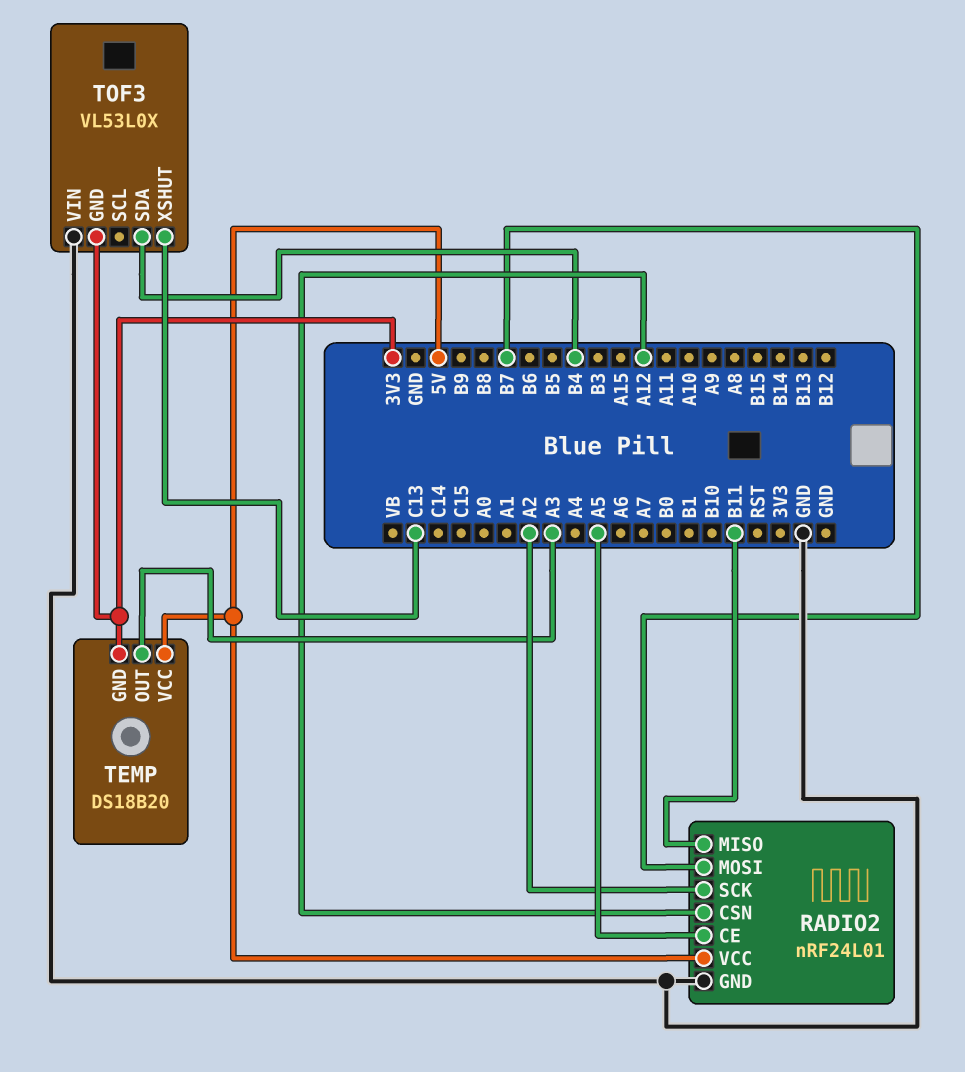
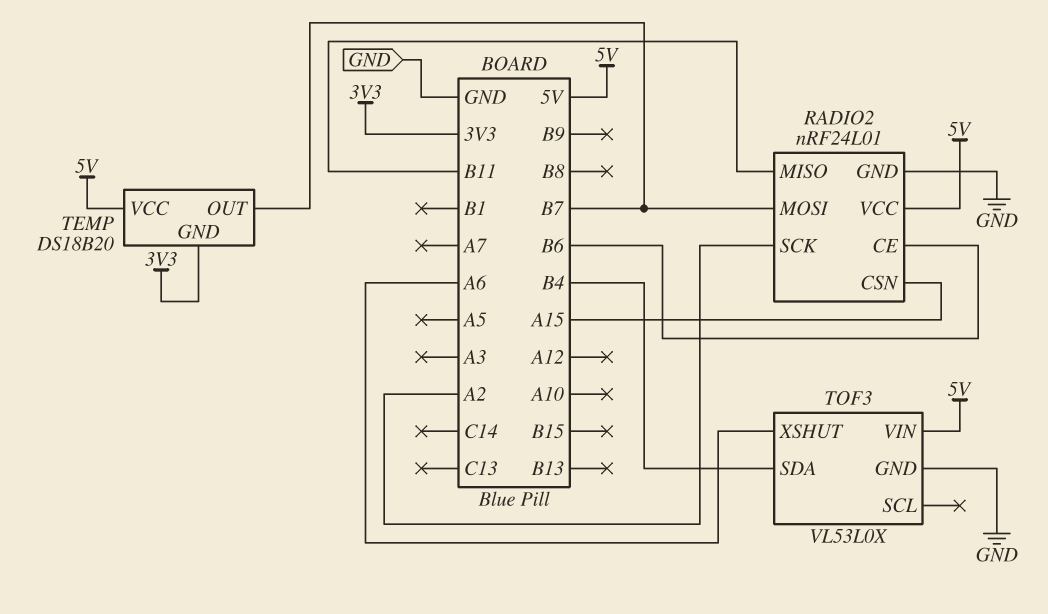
RADIO2 pin CE: A5 -> B6
RADIO2 pin CSN: A12 -> A15
TEMP pin OUT: A3 -> B7
TOF3 pin GND: 3V3 -> GND
TOF3 pin VIN: GND -> 5V
TOF3 pin XSHUT: C13 -> A6

